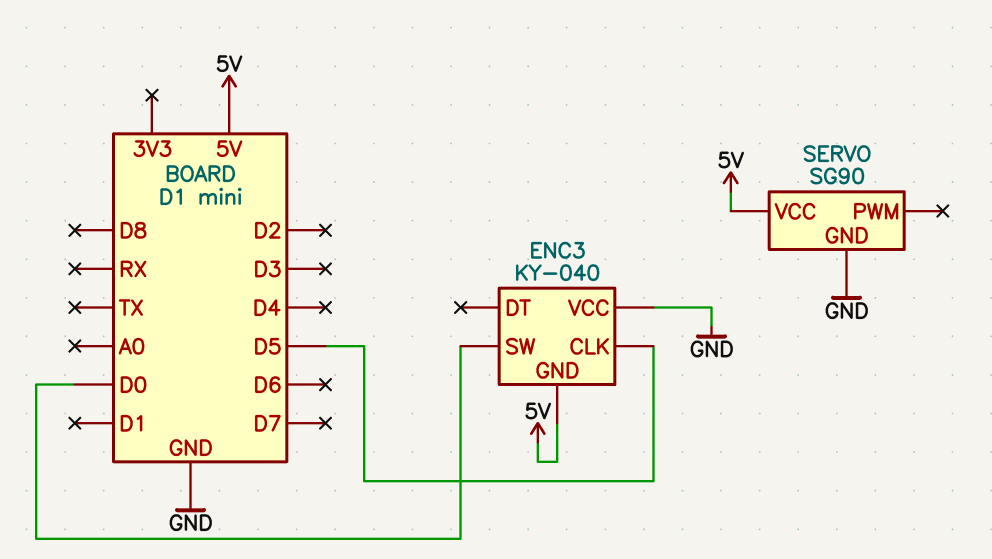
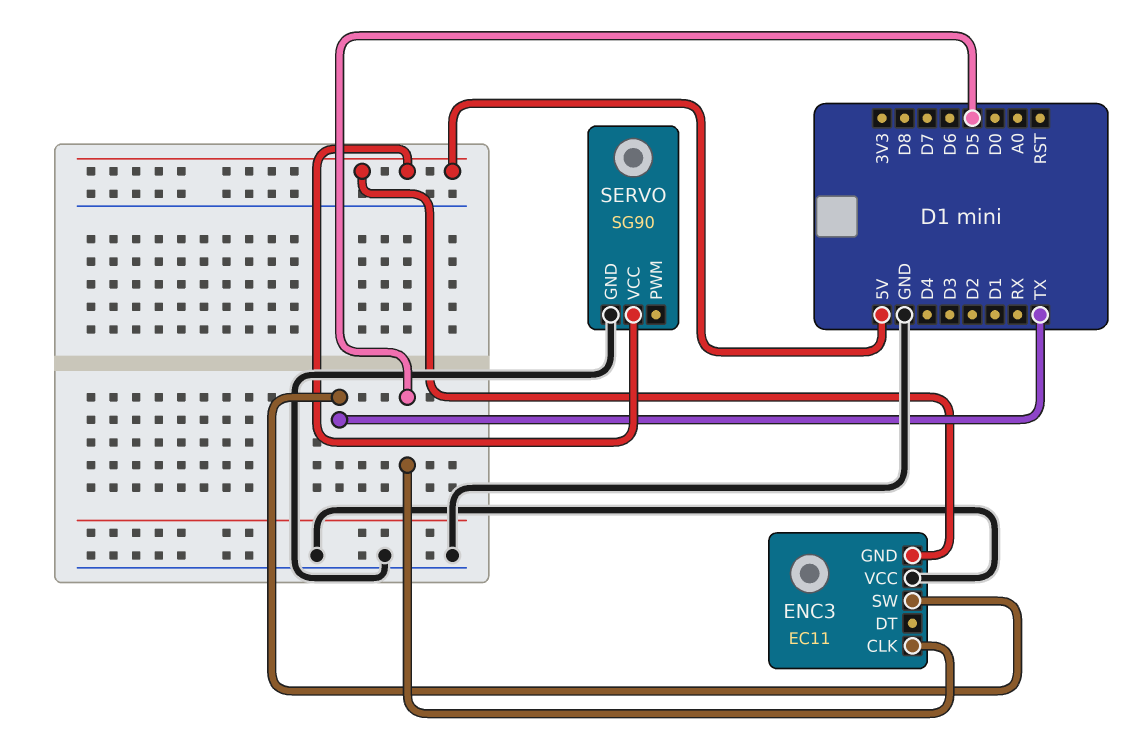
ENC3: KY-040 -> EC11
ENC3 pin SW: D0 -> TX

